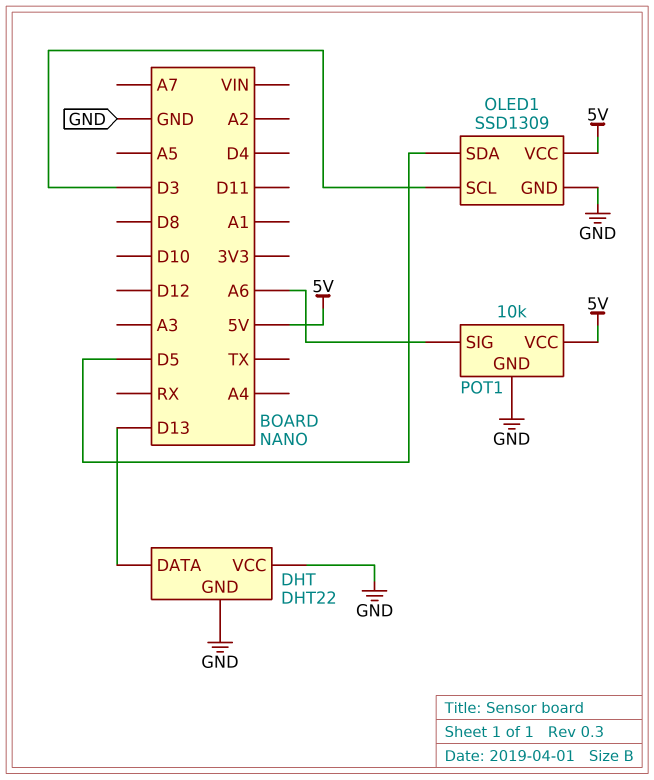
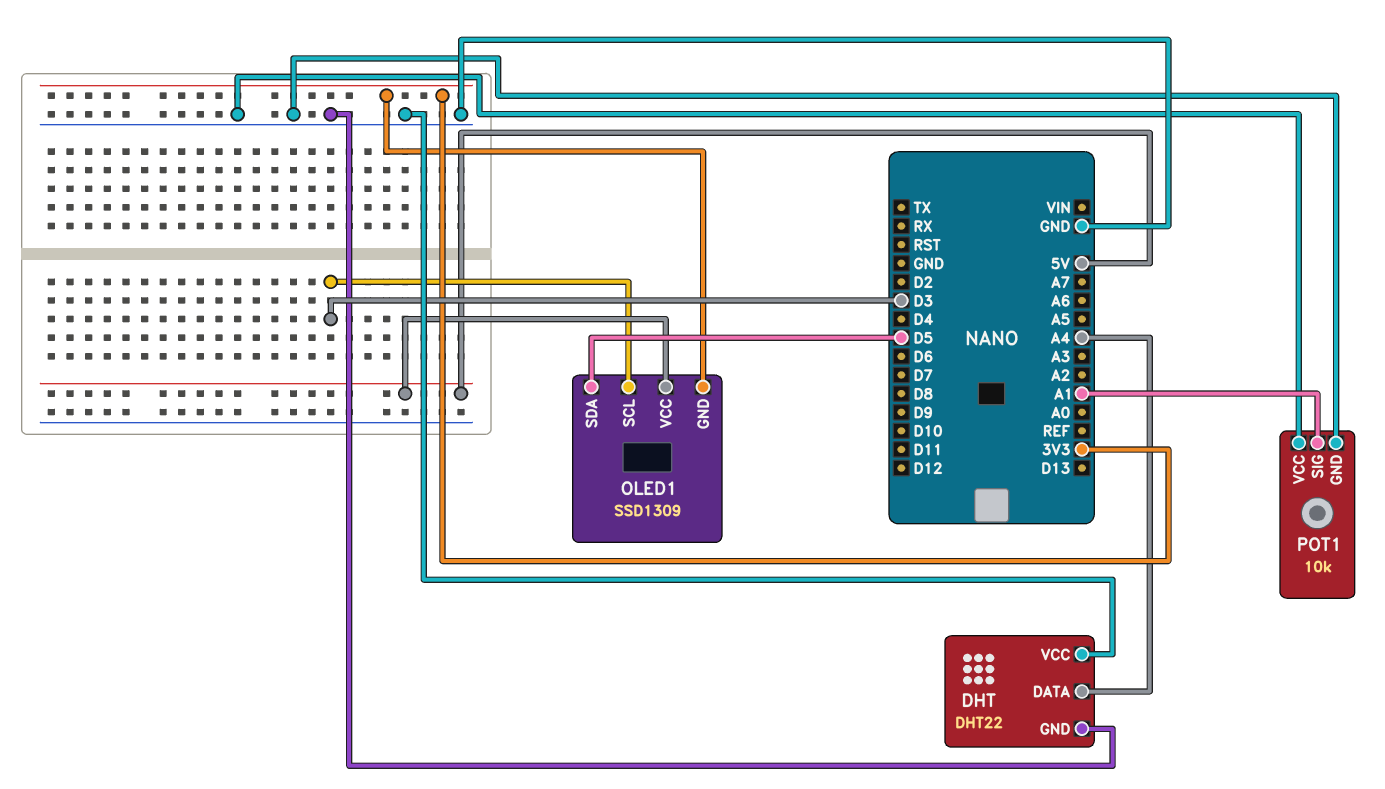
DHT pin DATA: D13 -> A4
OLED1 pin GND: GND -> 3V3
POT1 pin SIG: A6 -> A1
POT1 pin VCC: 5V -> GND

